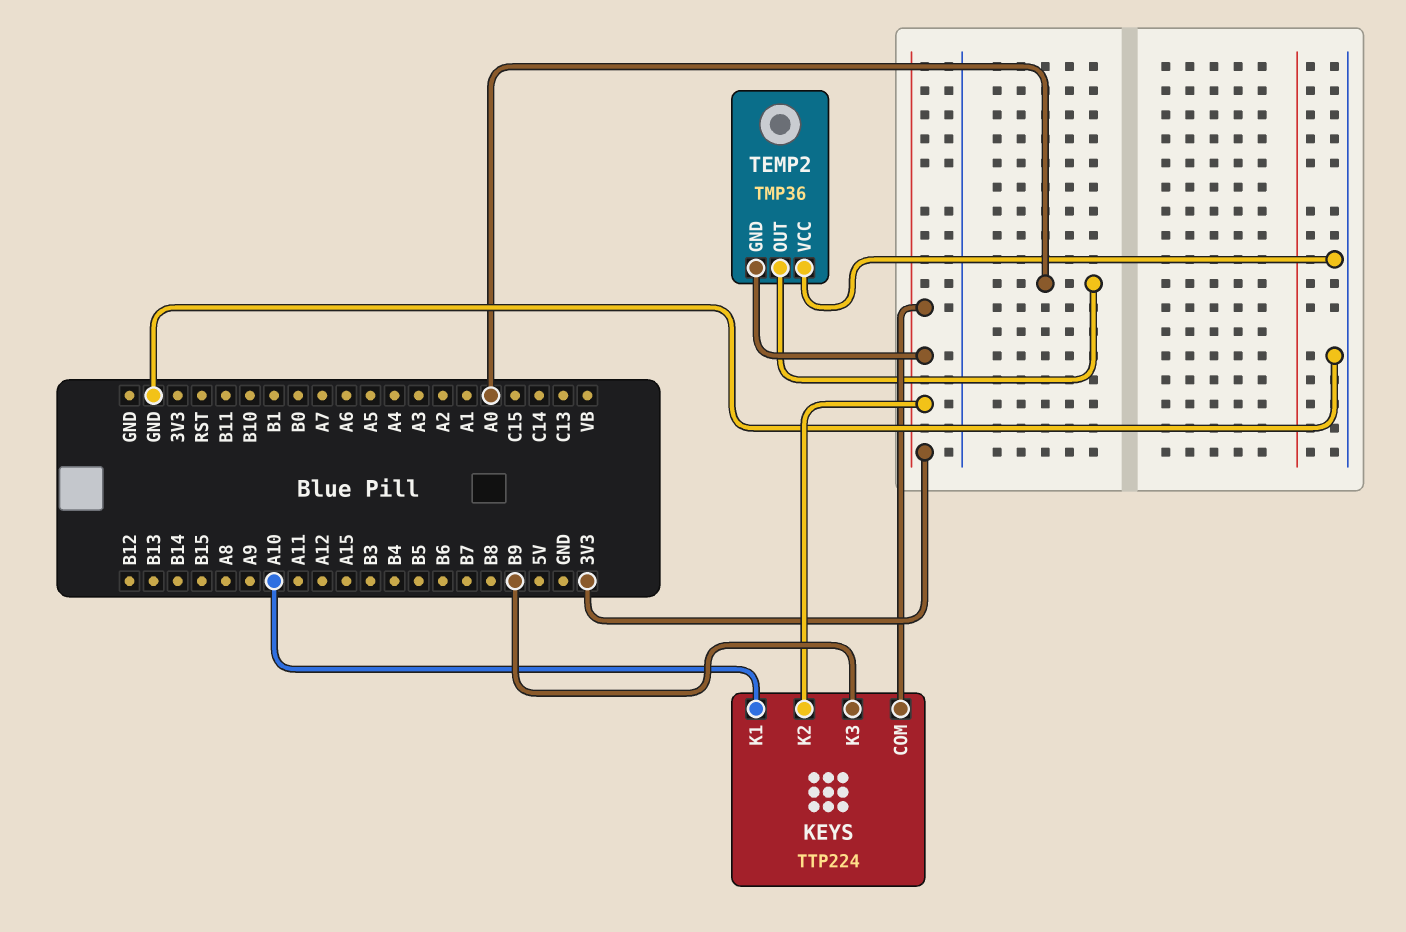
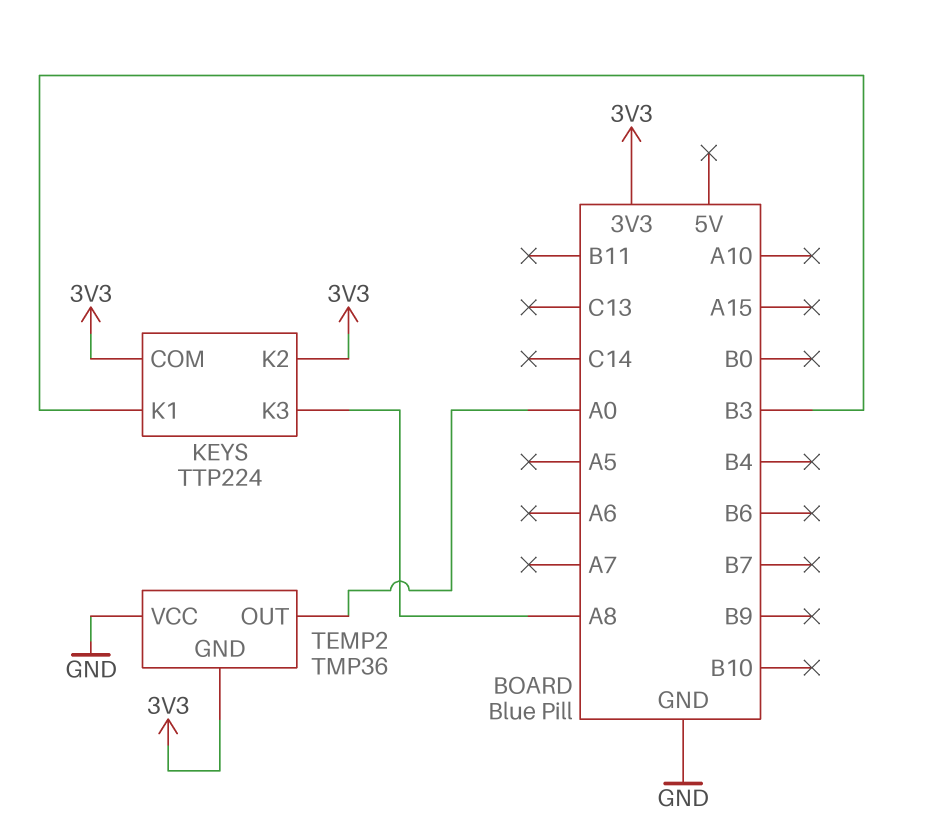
KEYS pin K1: A10 -> B3
KEYS pin K3: B9 -> A8

